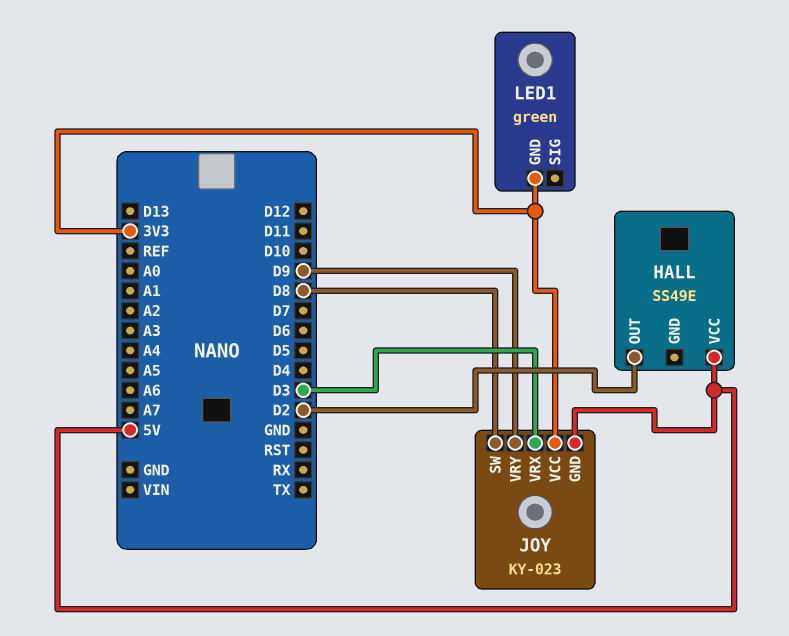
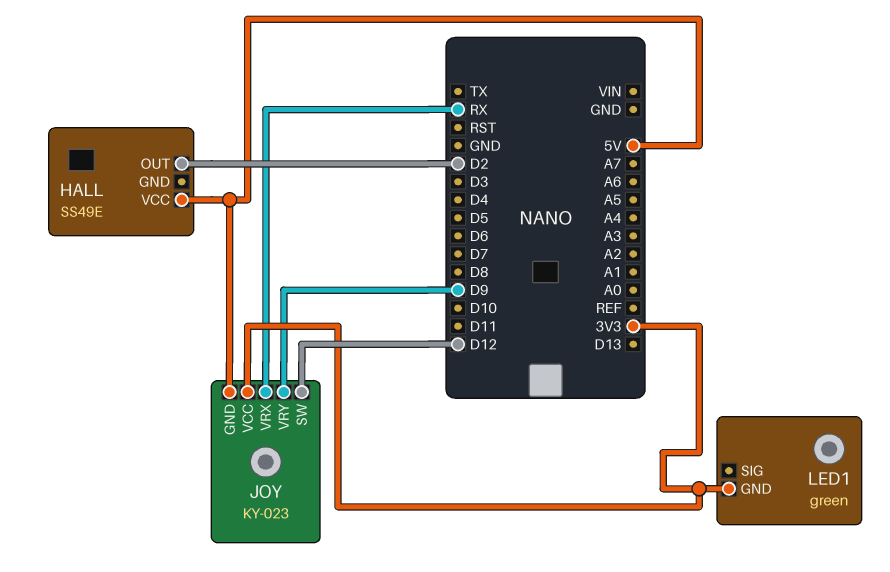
JOY pin SW: D8 -> D12
JOY pin VRX: D3 -> RX

